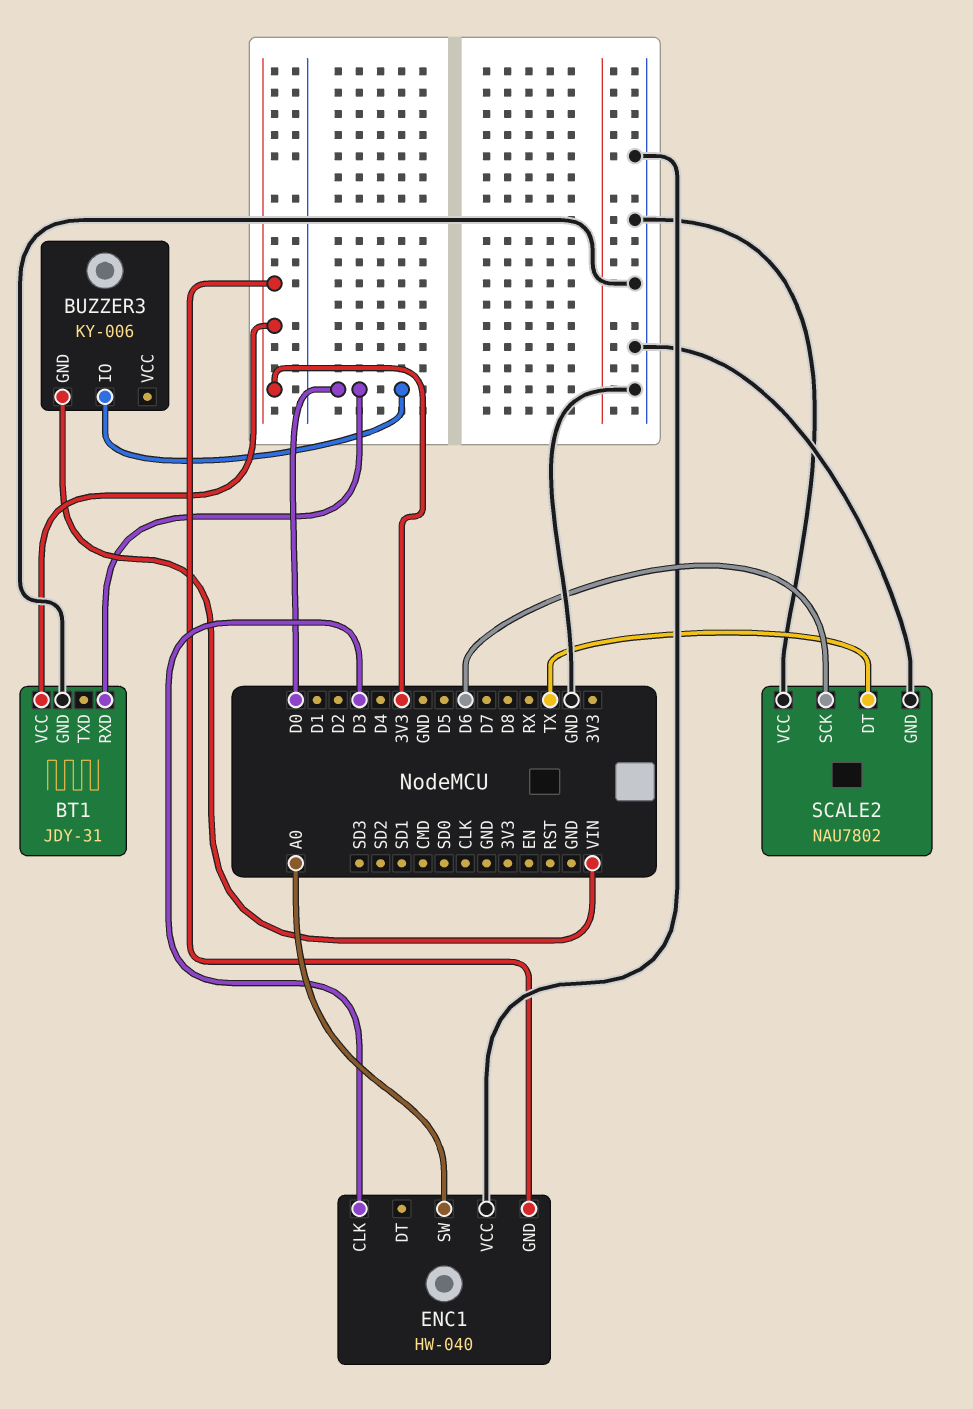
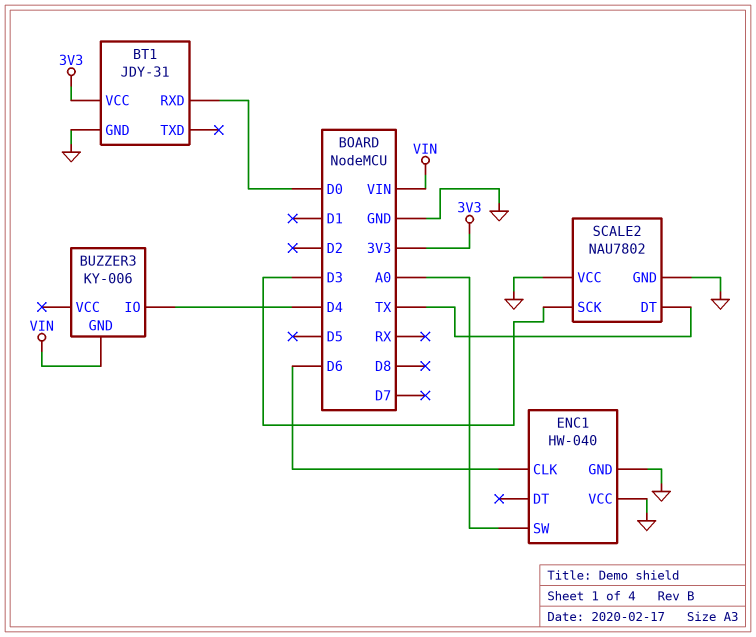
BUZZER3 pin IO: D0 -> D4
ENC1 pin CLK: D3 -> D6
ENC1 pin GND: 3V3 -> GND
SCALE2 pin SCK: D6 -> D3

